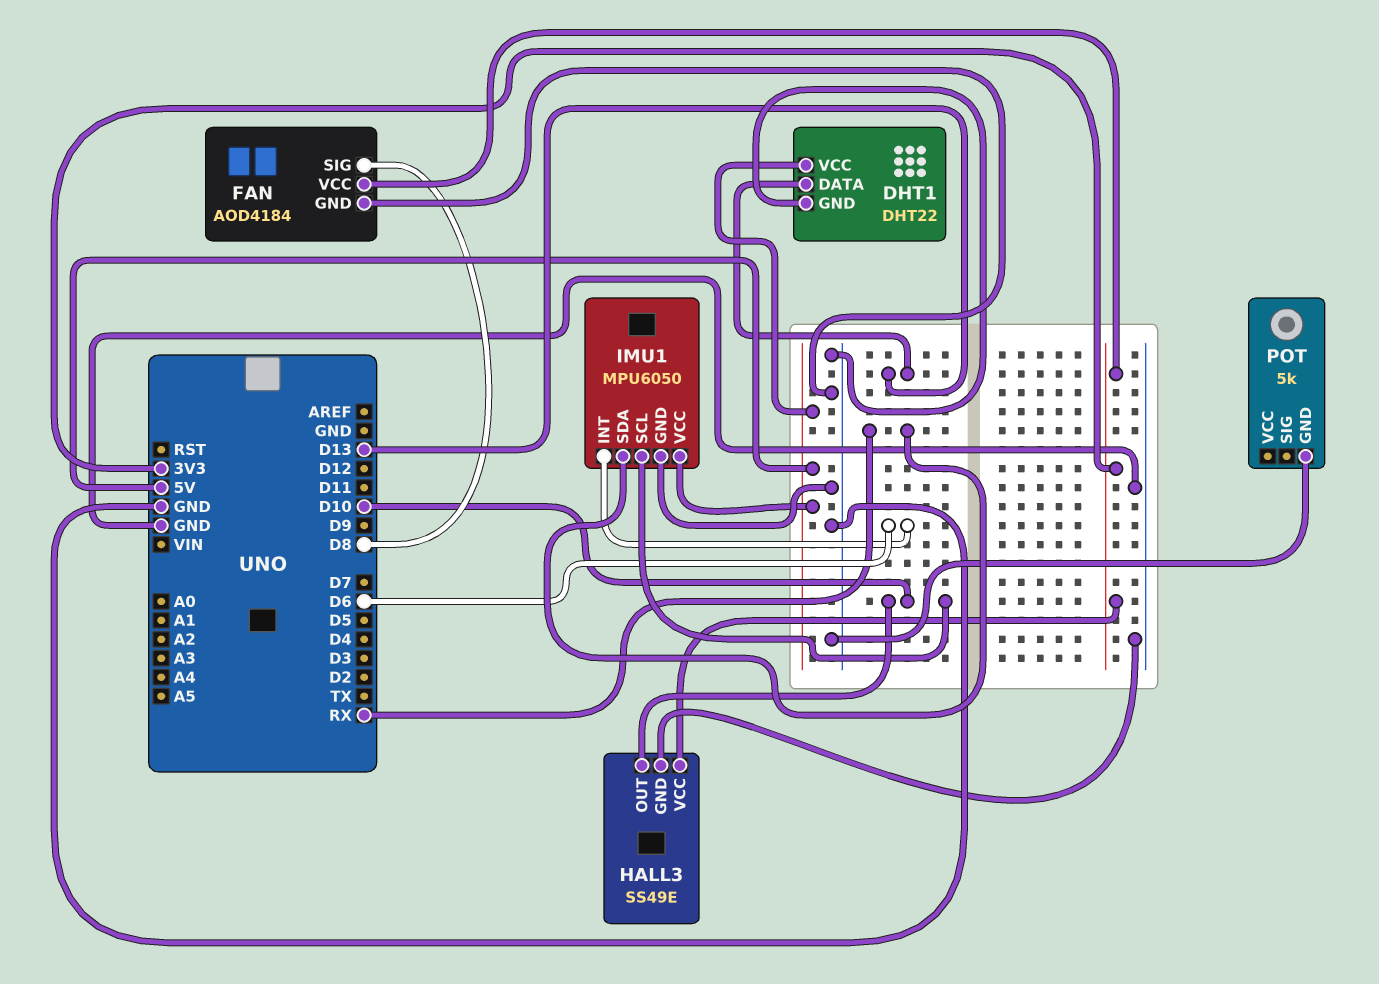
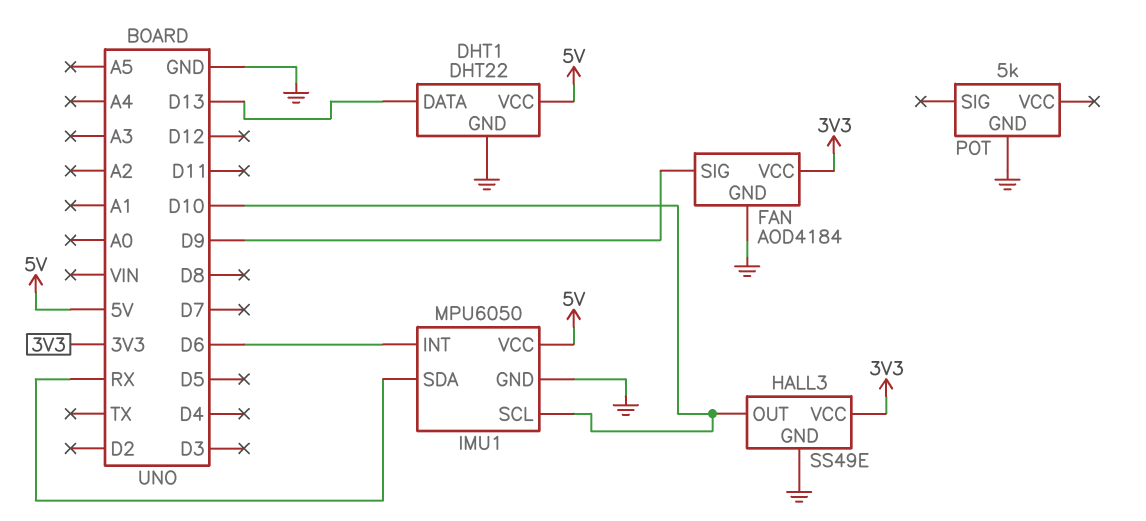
FAN pin SIG: D8 -> D9

